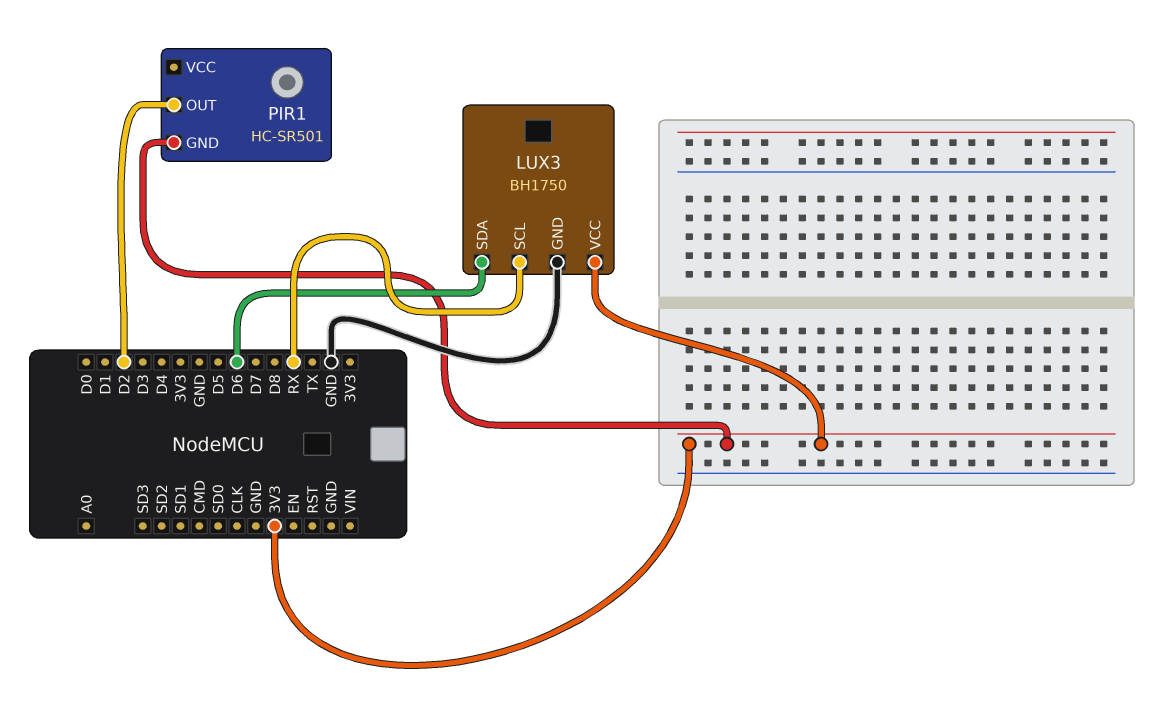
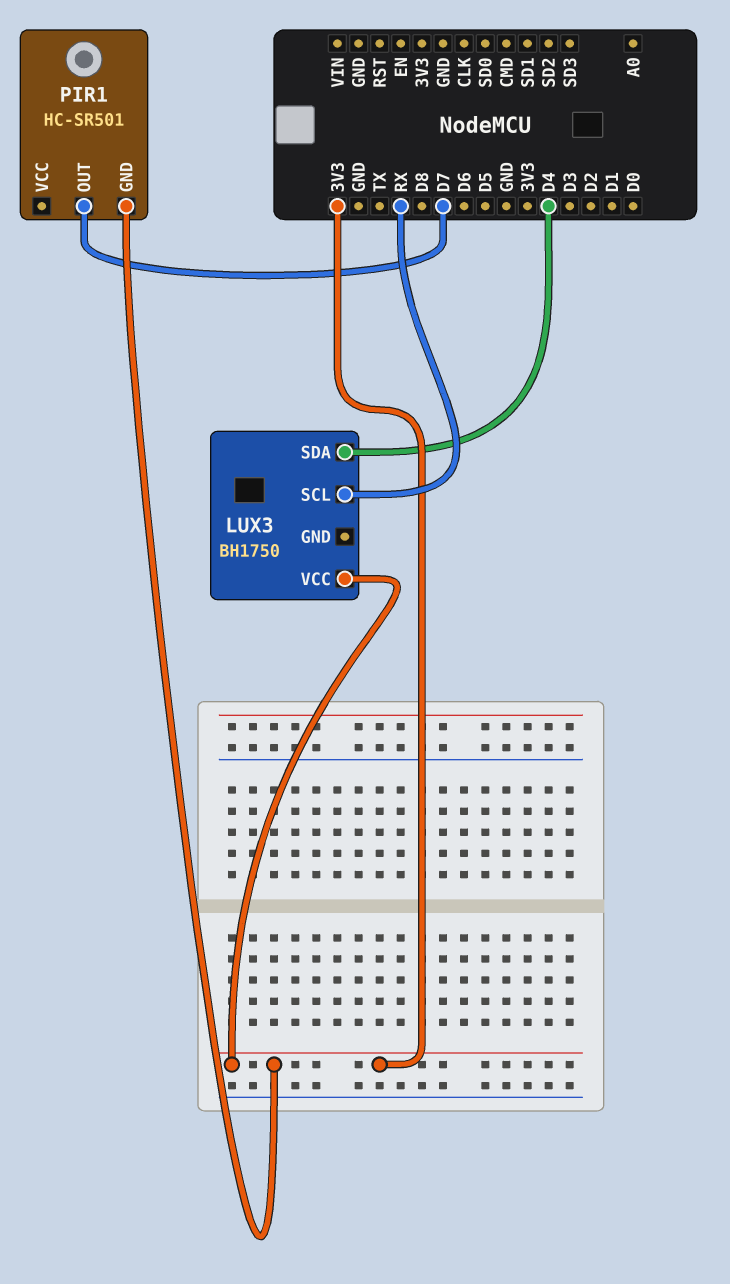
LUX3 pin GND: GND -> none
LUX3 pin SDA: D6 -> D4
PIR1 pin OUT: D2 -> D7

